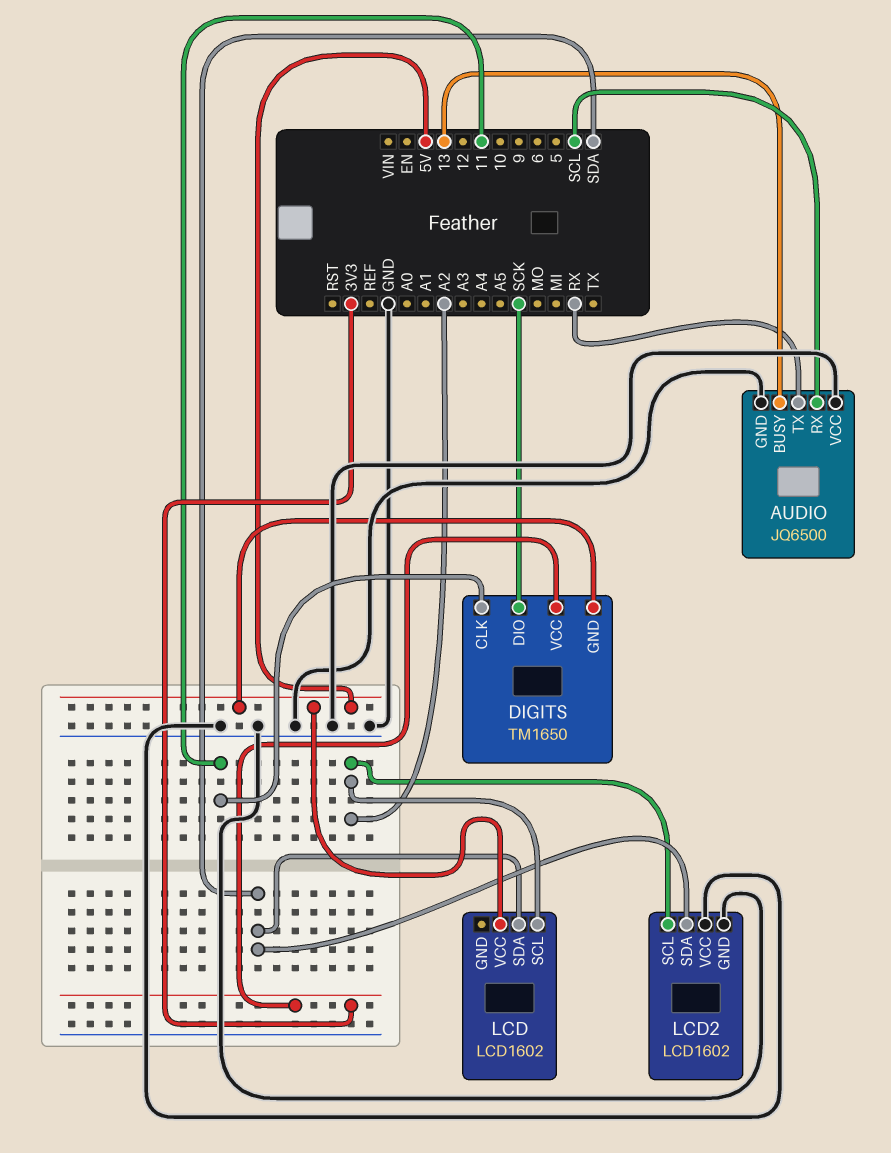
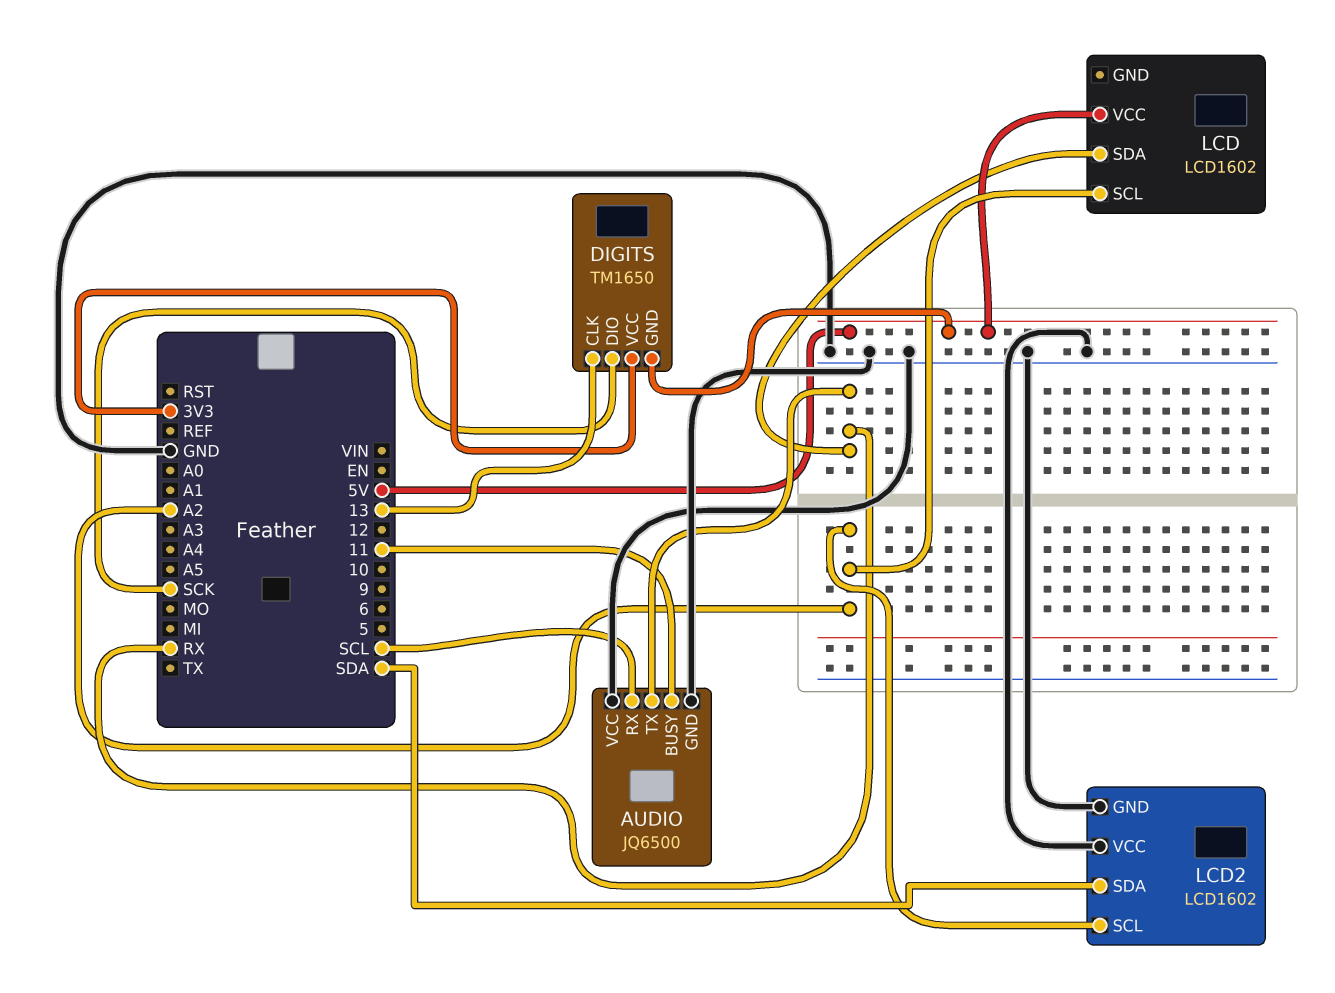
AUDIO pin BUSY: 13 -> 11
DIGITS pin CLK: 11 -> 13
LCD pin SDA: SDA -> RX

